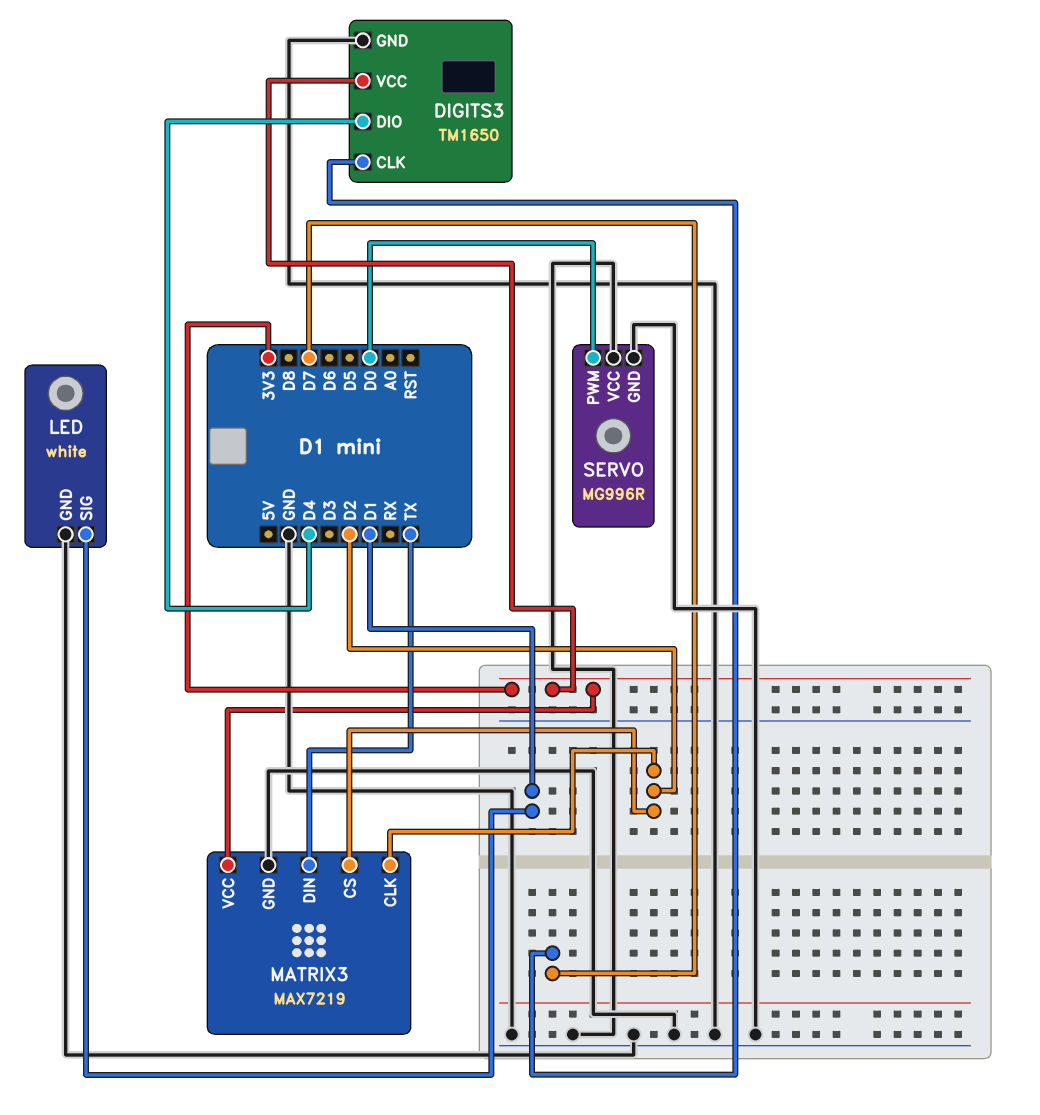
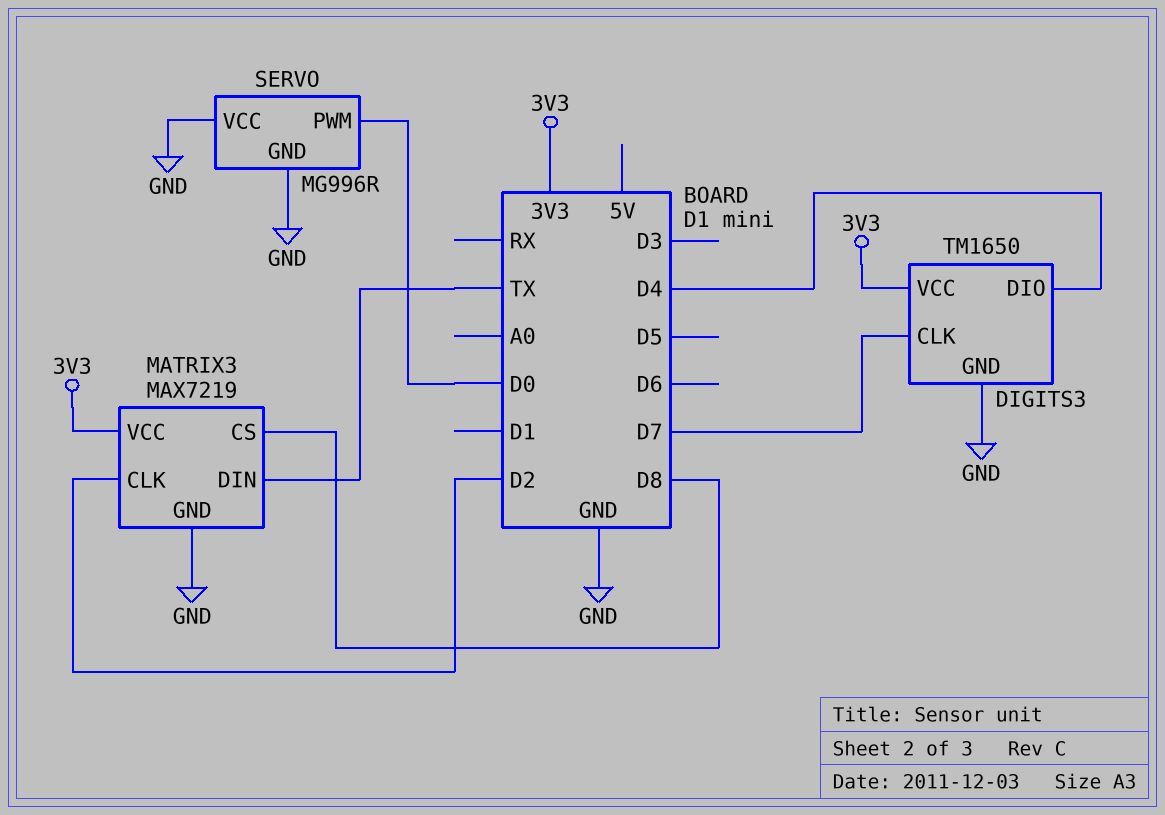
LED: white -> none
LED pin GND: GND -> none
LED pin SIG: D1 -> none
MATRIX3 pin CS: D2 -> D8

